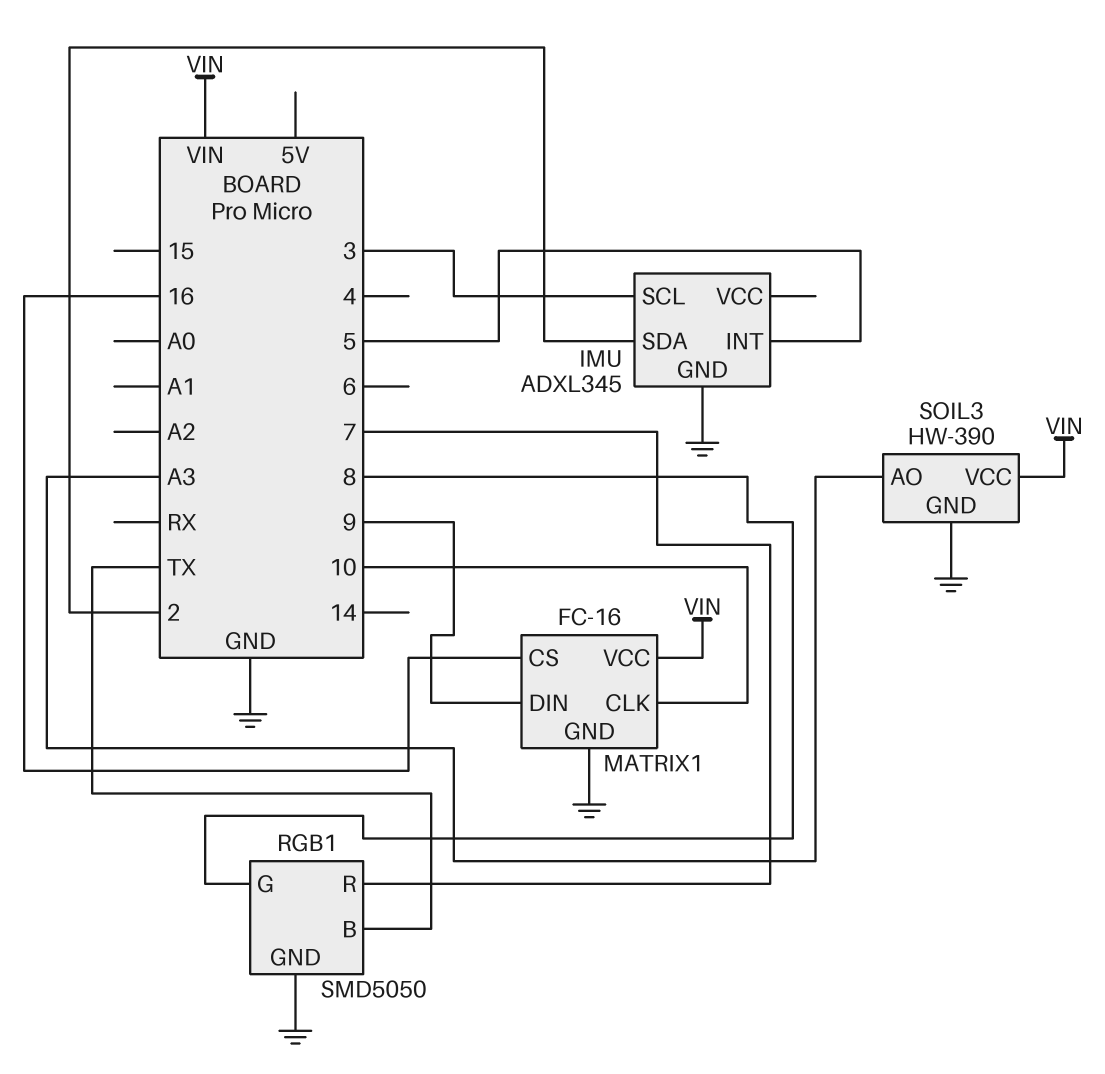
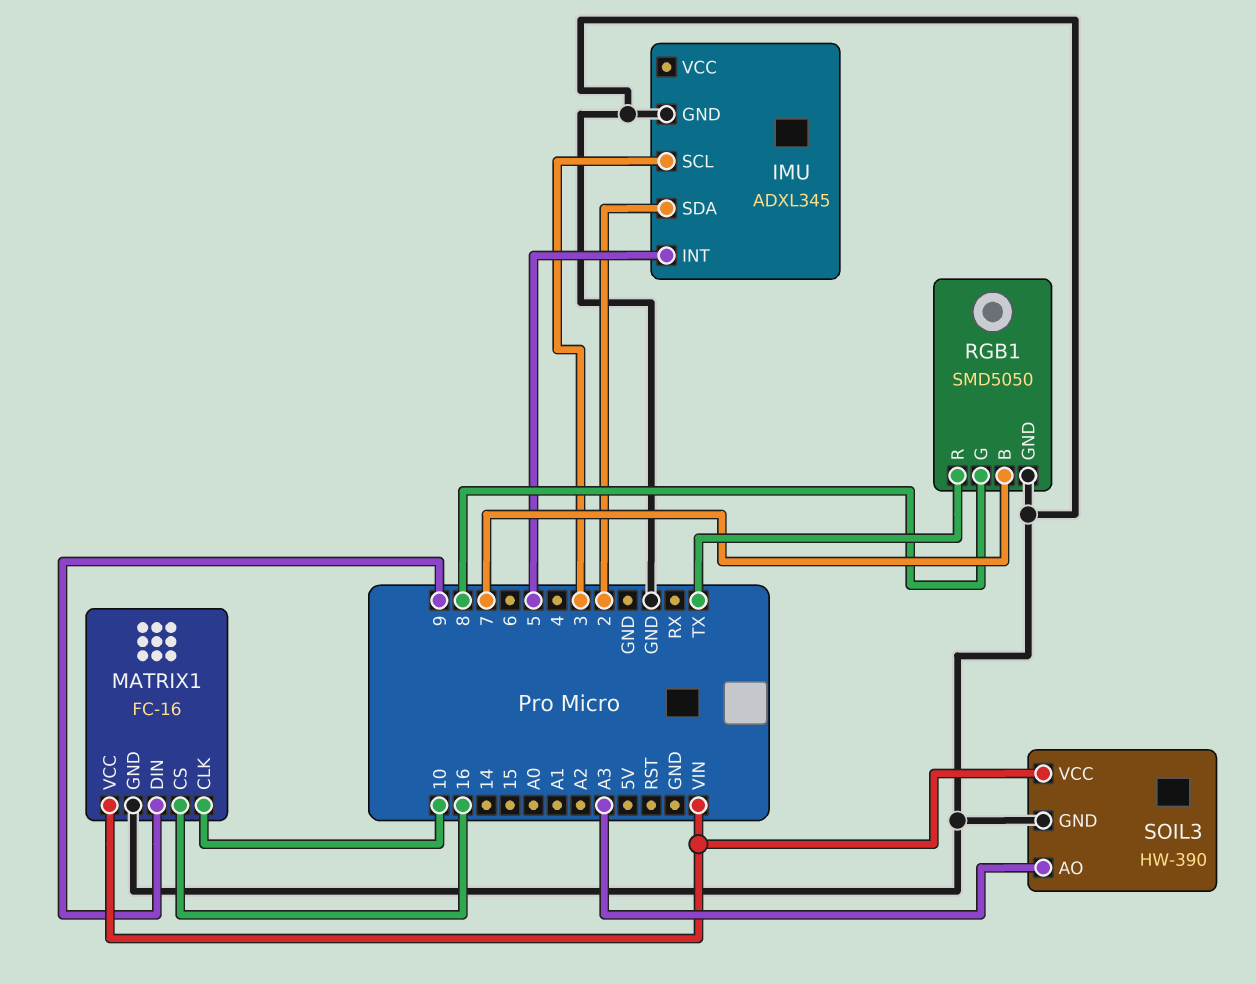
RGB1 pin B: TX -> 7
RGB1 pin R: 7 -> TX

